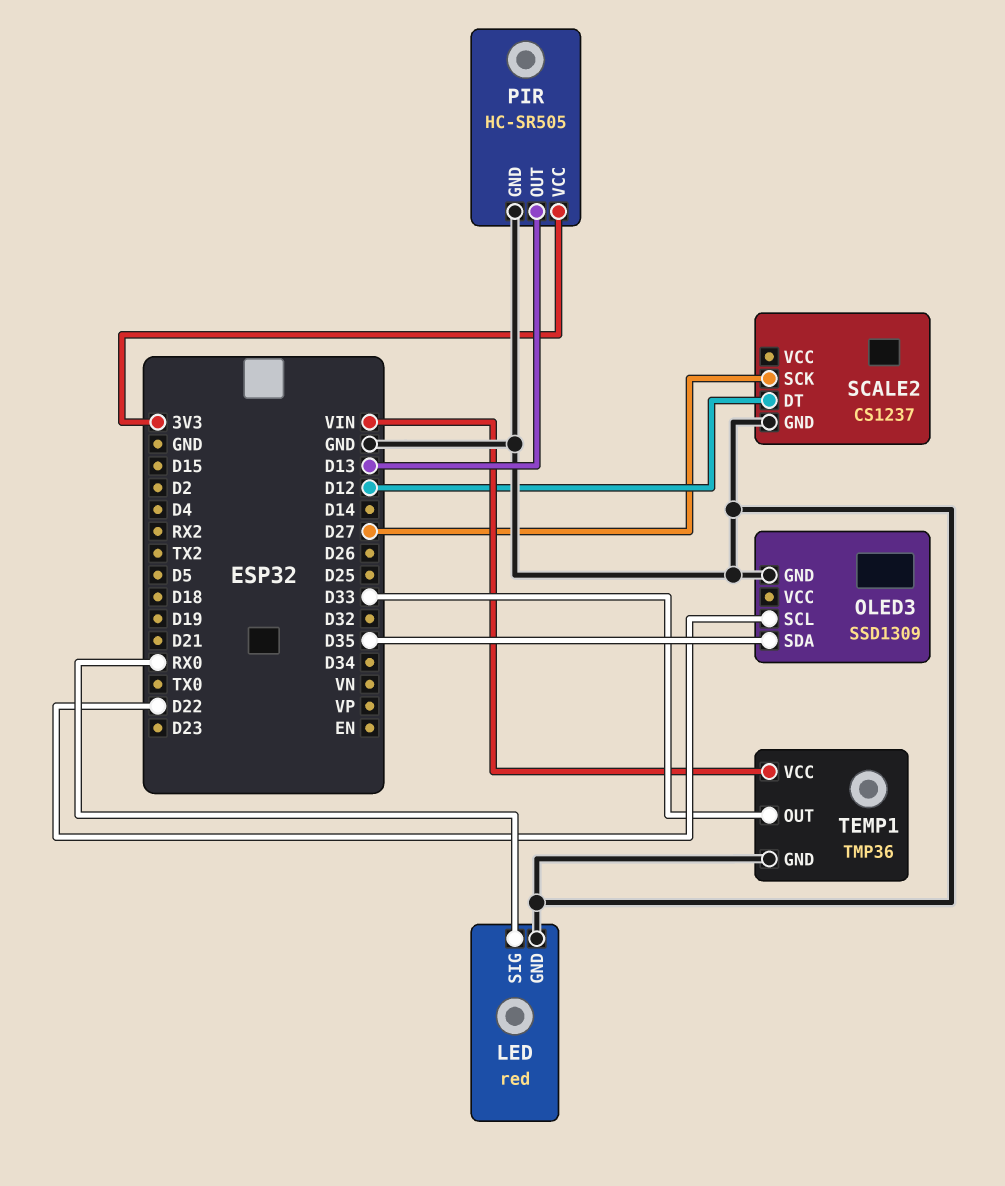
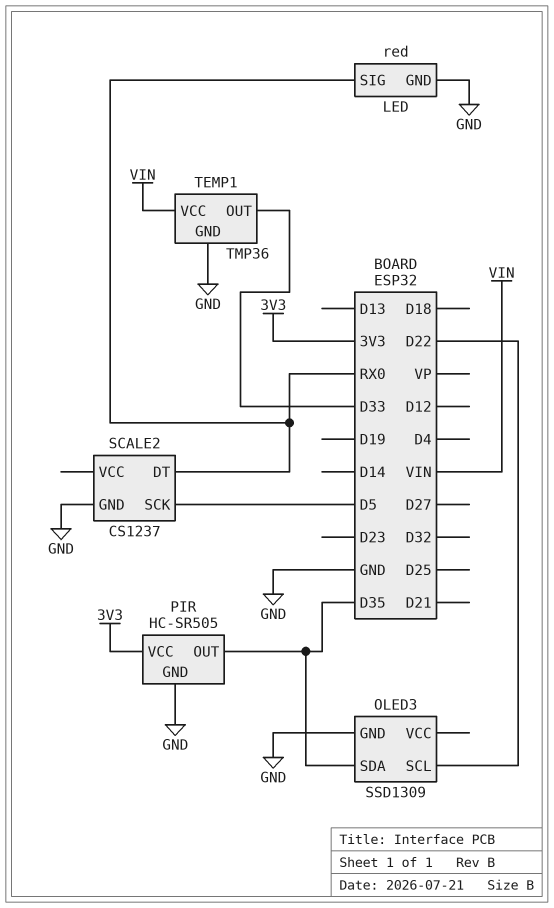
PIR pin OUT: D13 -> D35
SCALE2 pin DT: D12 -> RX0
SCALE2 pin SCK: D27 -> D5

